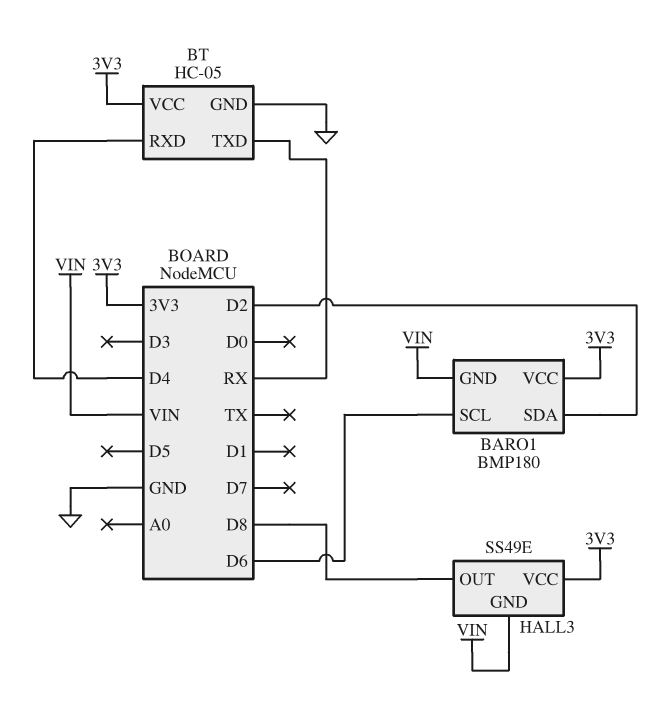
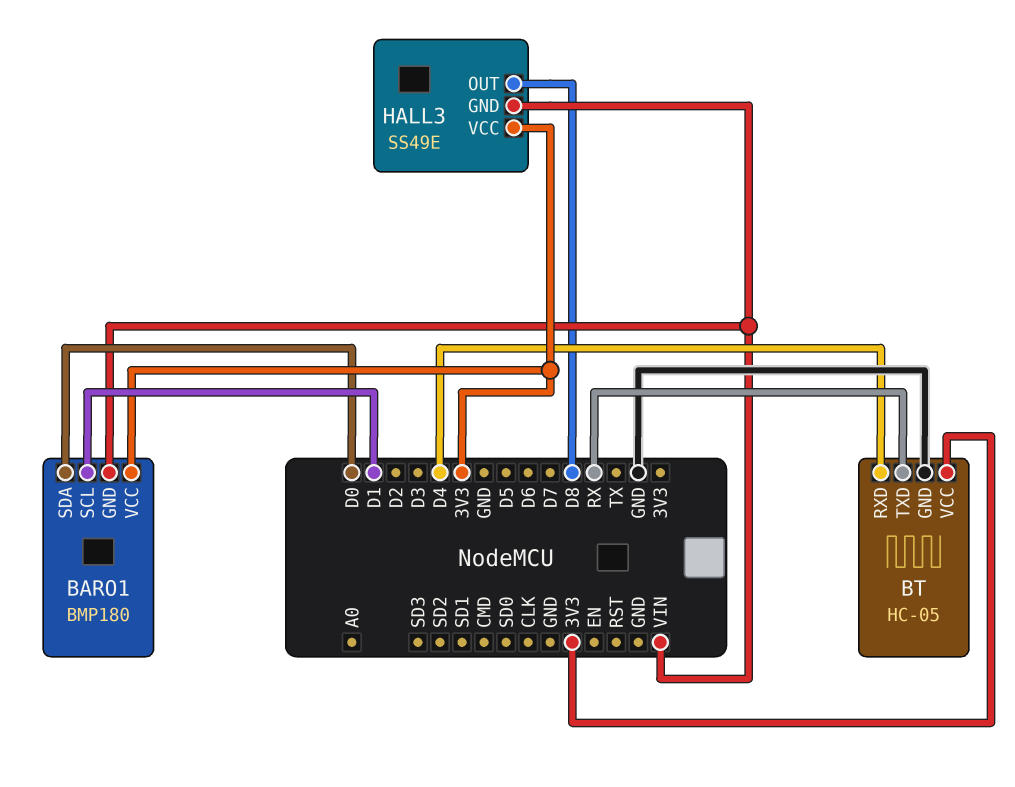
BARO1 pin SCL: D6 -> D1
BARO1 pin SDA: D2 -> D0

